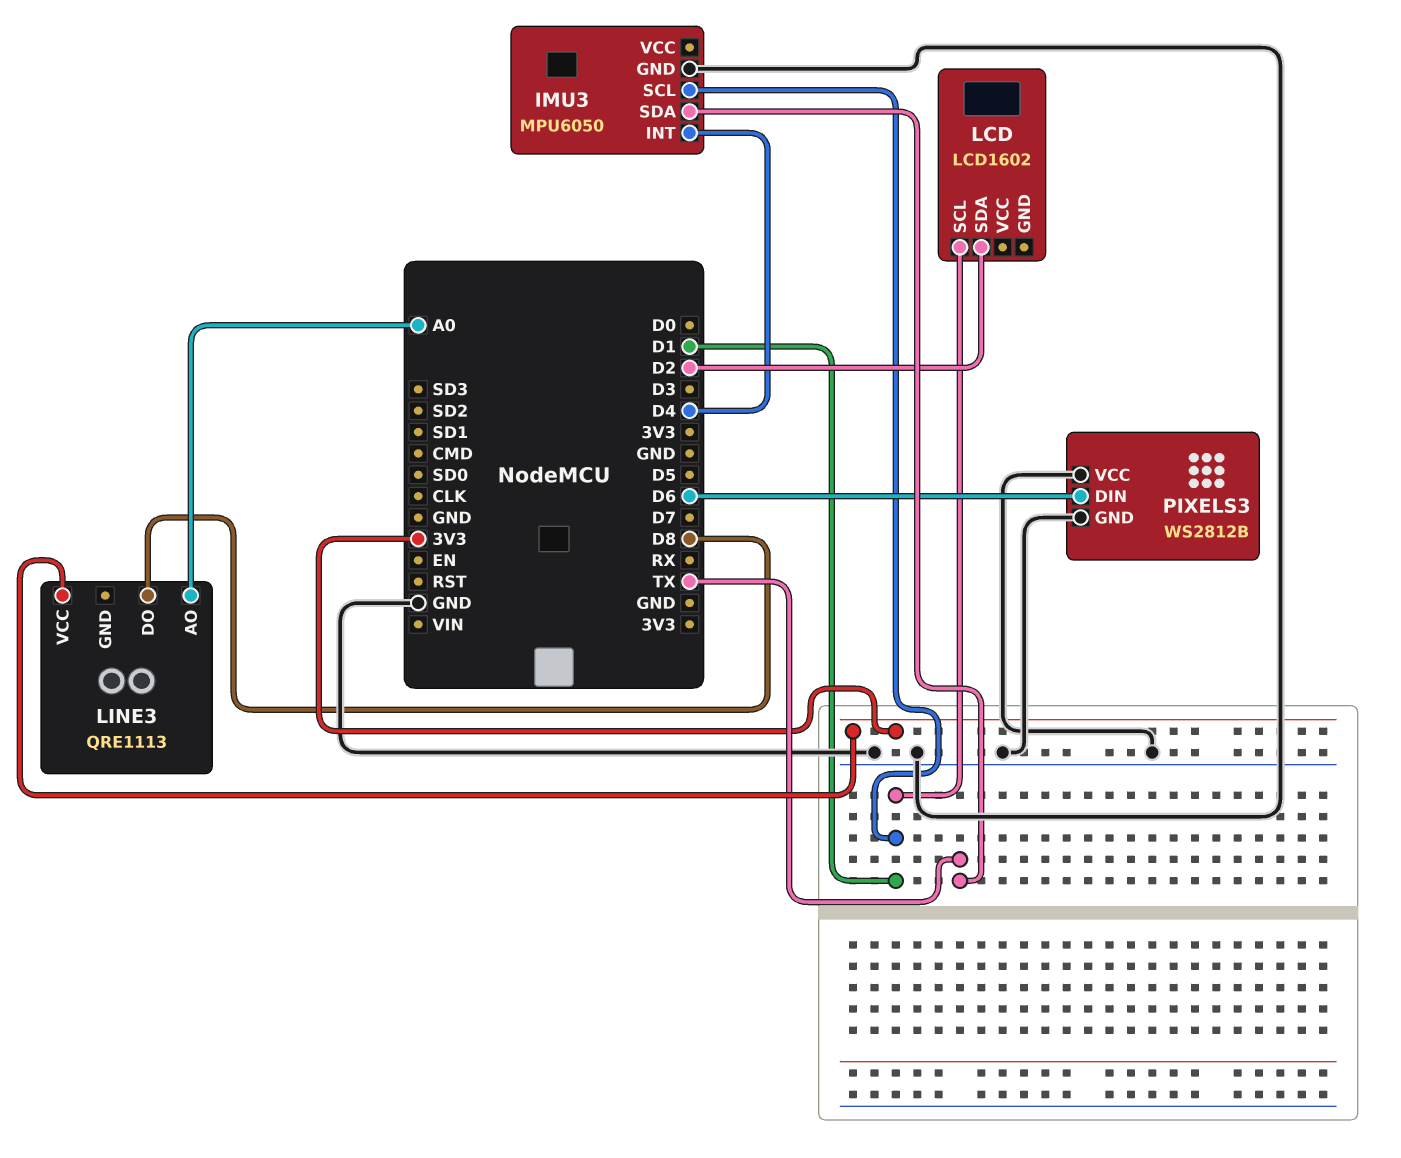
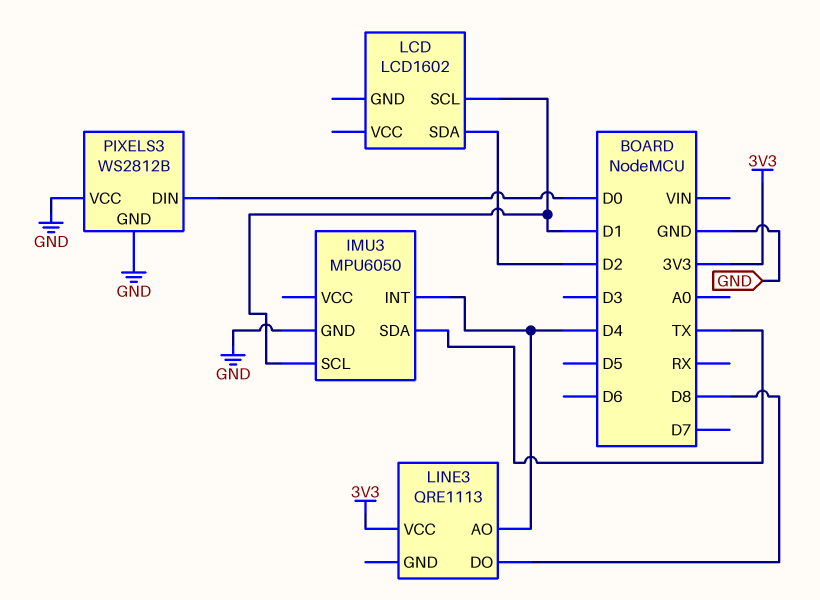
LINE3 pin AO: A0 -> D4
PIXELS3 pin DIN: D6 -> D0

